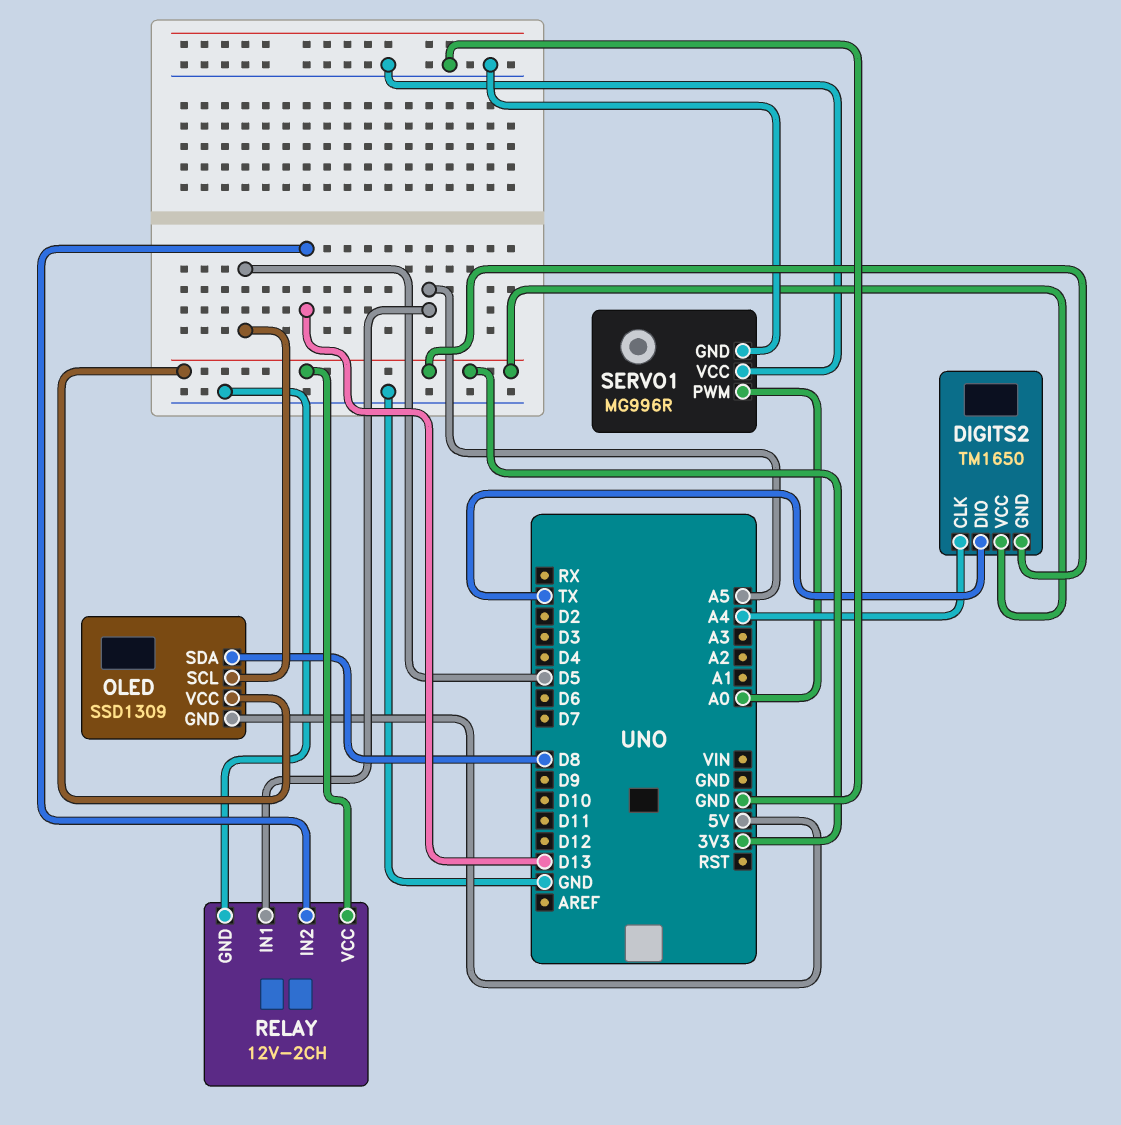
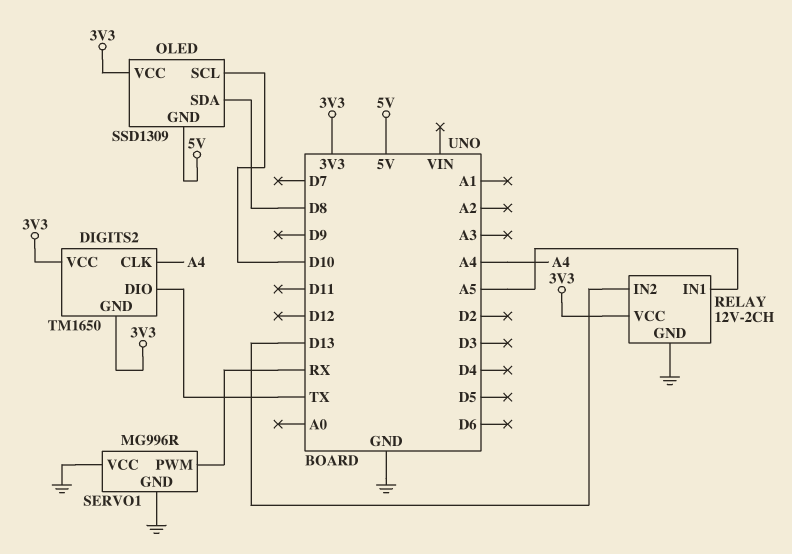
OLED pin SCL: D5 -> D10
SERVO1 pin PWM: A0 -> RX

